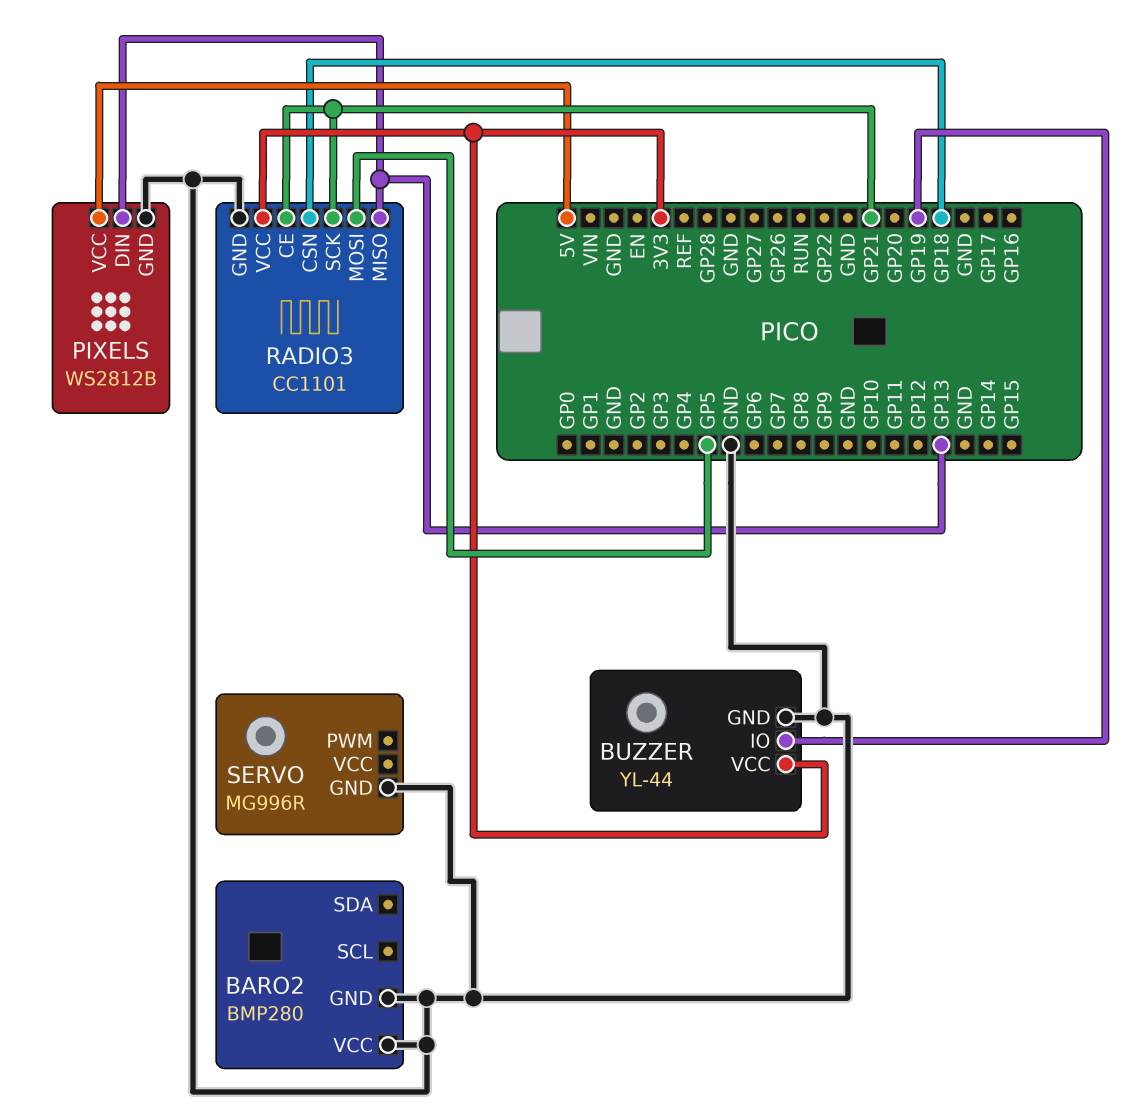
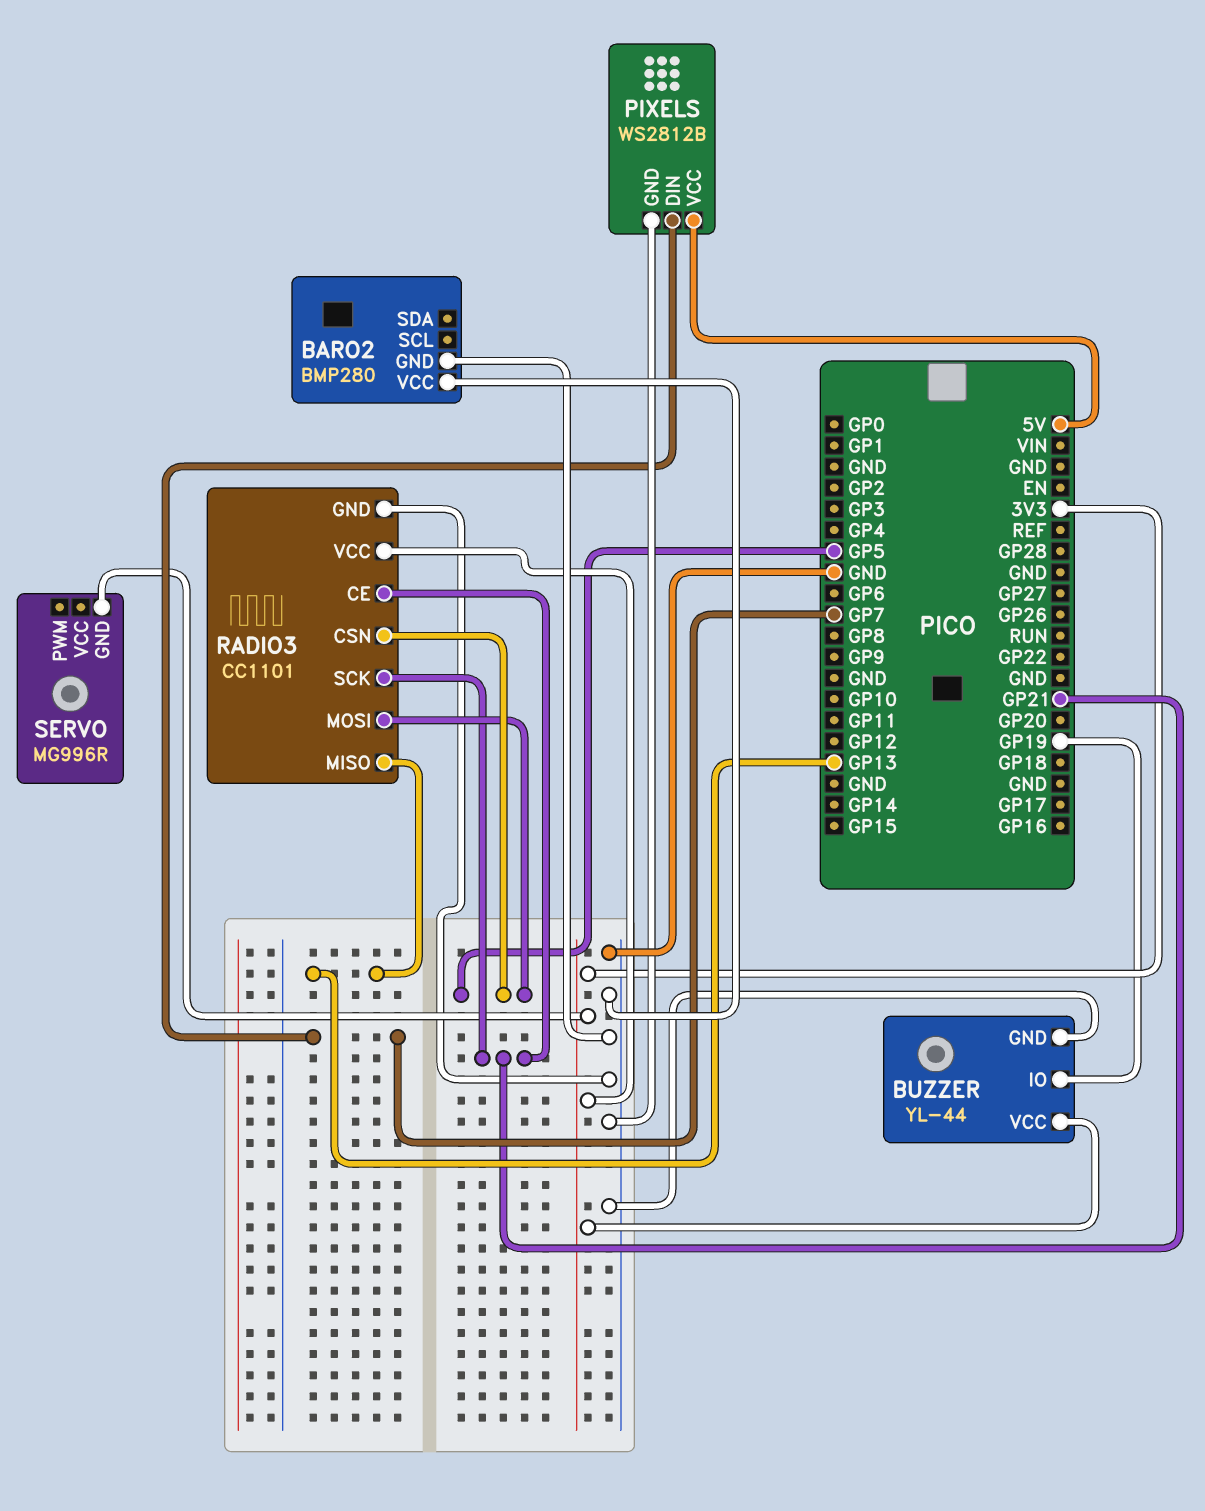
PIXELS pin DIN: GP13 -> GP7
RADIO3 pin CSN: GP18 -> GP5
SERVO pin GND: GND -> 3V3

